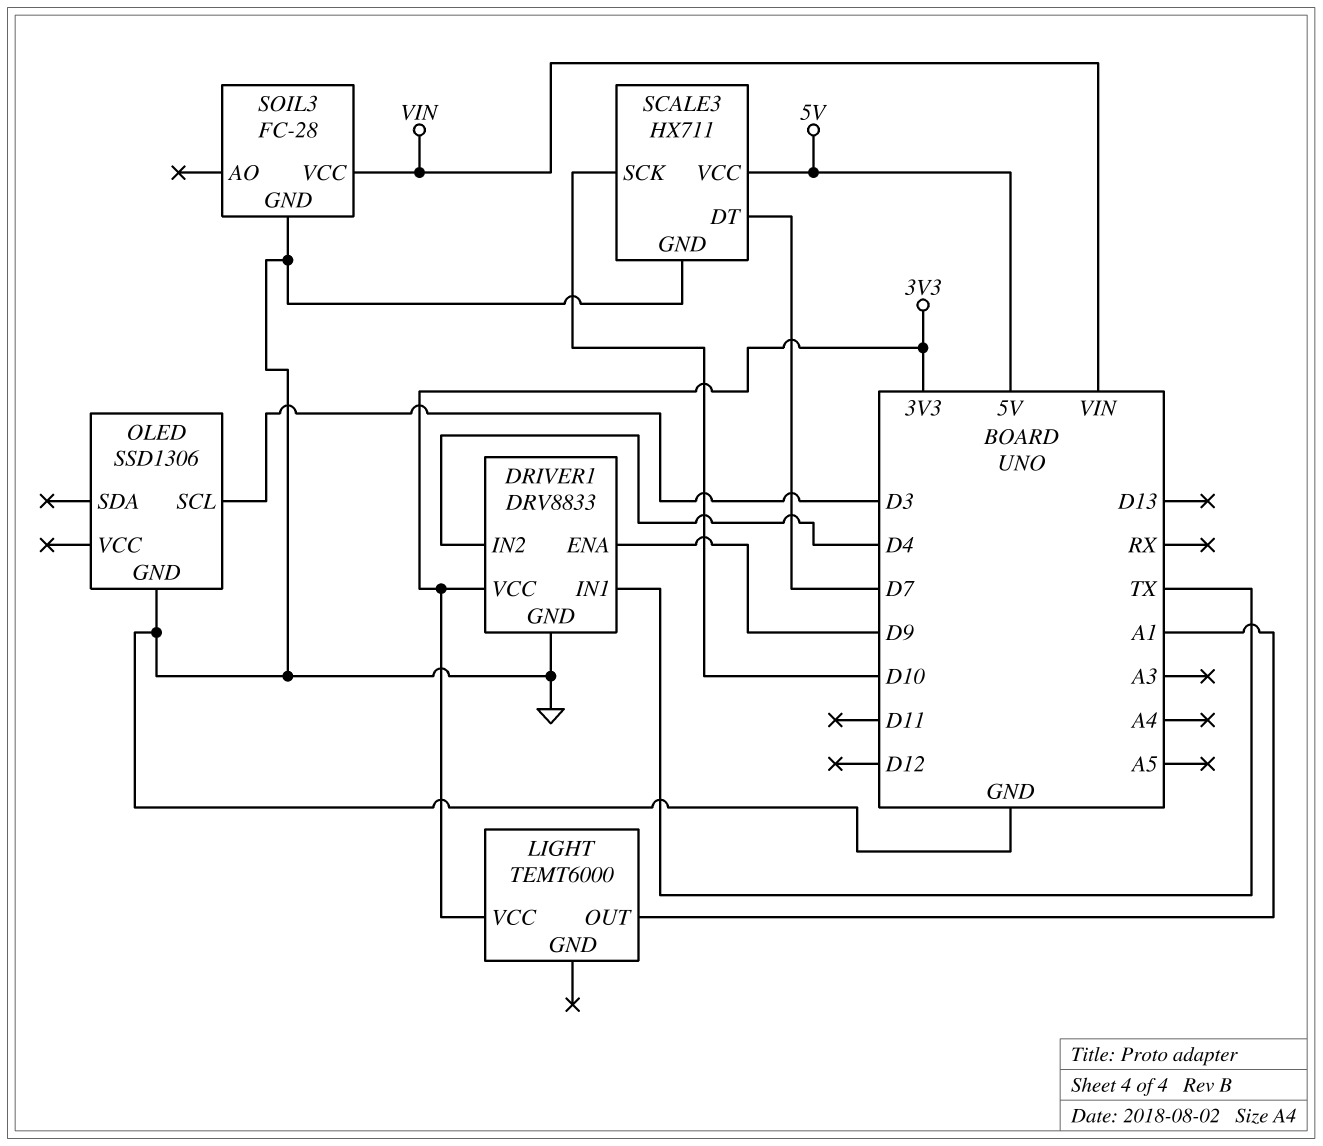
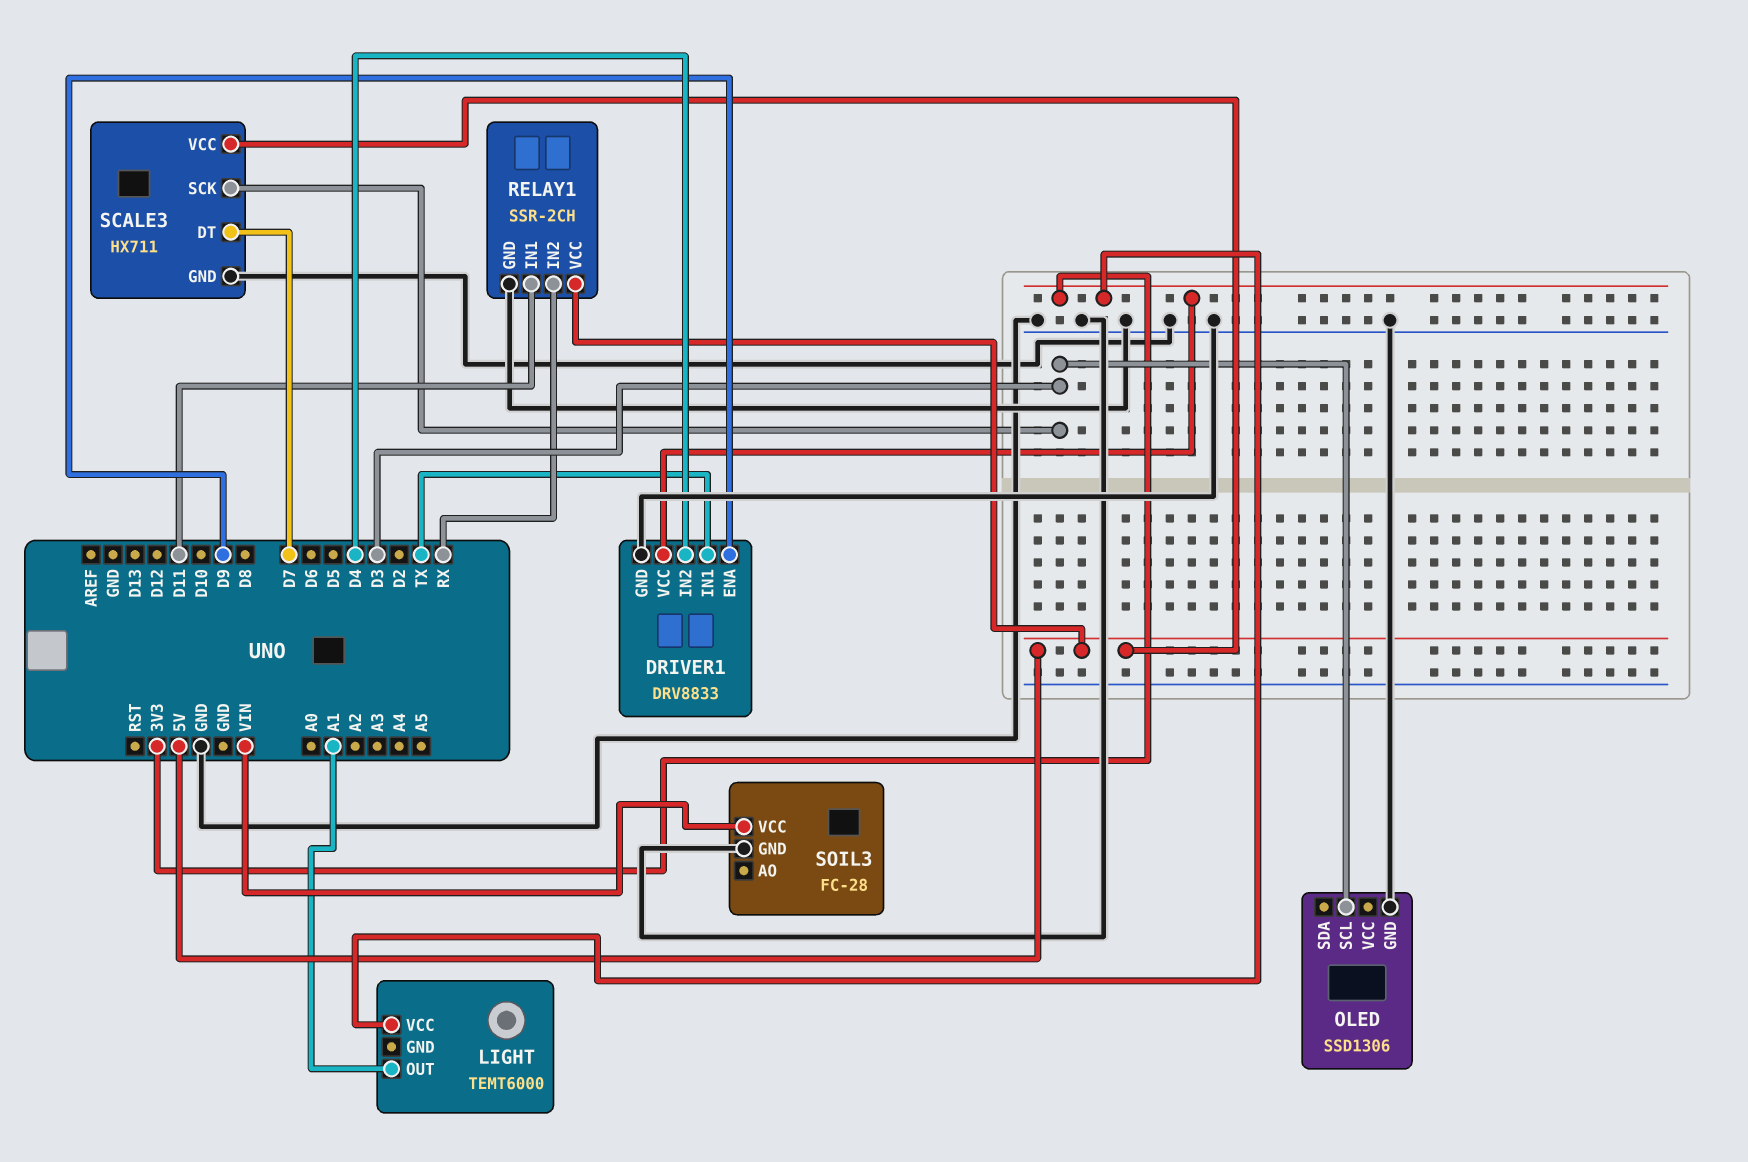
RELAY1: none -> SSR-2CH
RELAY1 pin GND: none -> GND
RELAY1 pin IN1: none -> D11
RELAY1 pin IN2: none -> RX
RELAY1 pin VCC: none -> 5V
SCALE3 pin SCK: D10 -> D3

